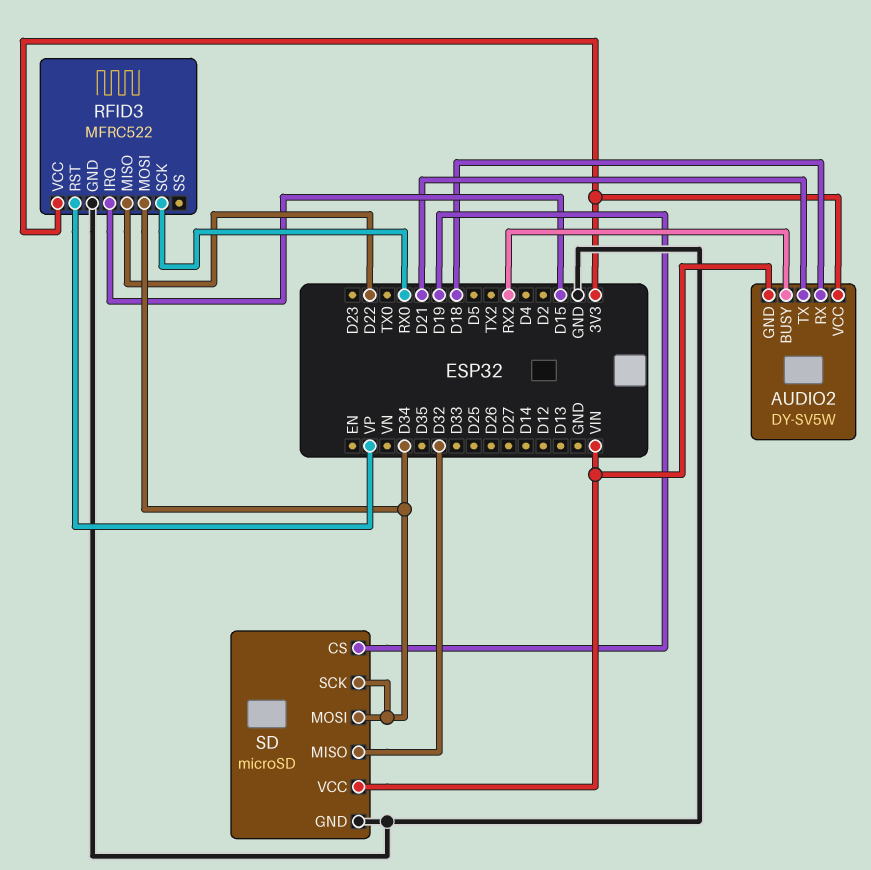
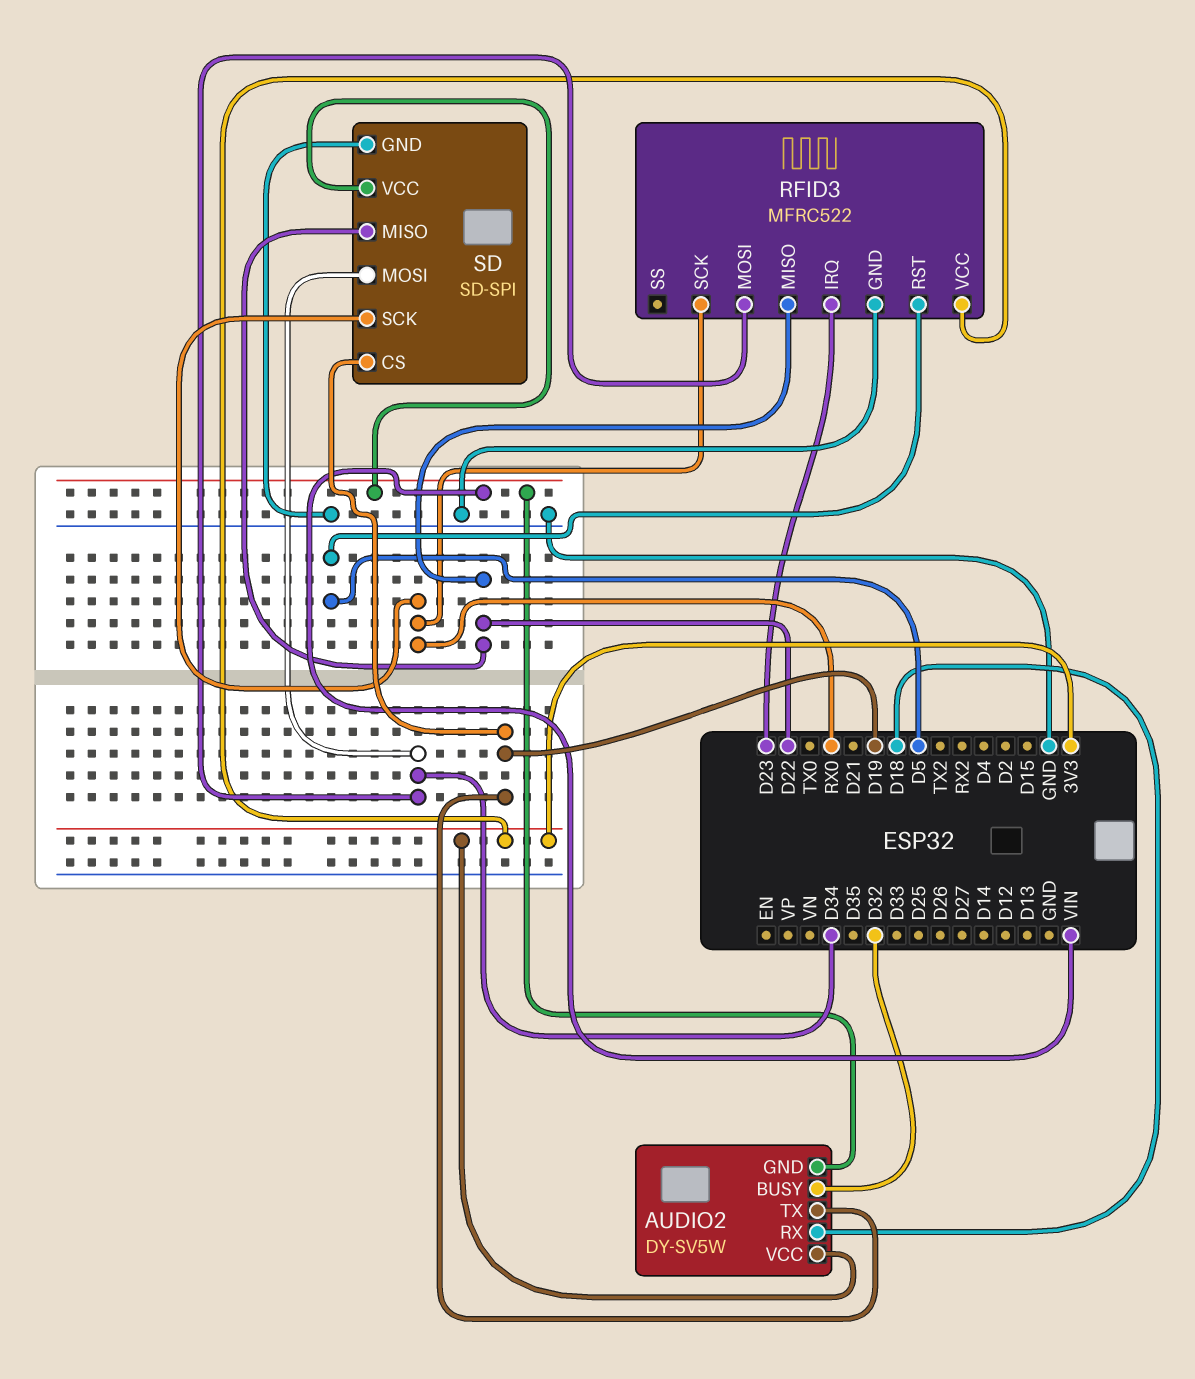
AUDIO2 pin BUSY: RX2 -> D32
AUDIO2 pin TX: D21 -> D19
RFID3 pin IRQ: D15 -> D23
RFID3 pin RST: VP -> D5
SD: microSD -> SD-SPI
SD pin MISO: D32 -> D22
SD pin SCK: D34 -> RX0

